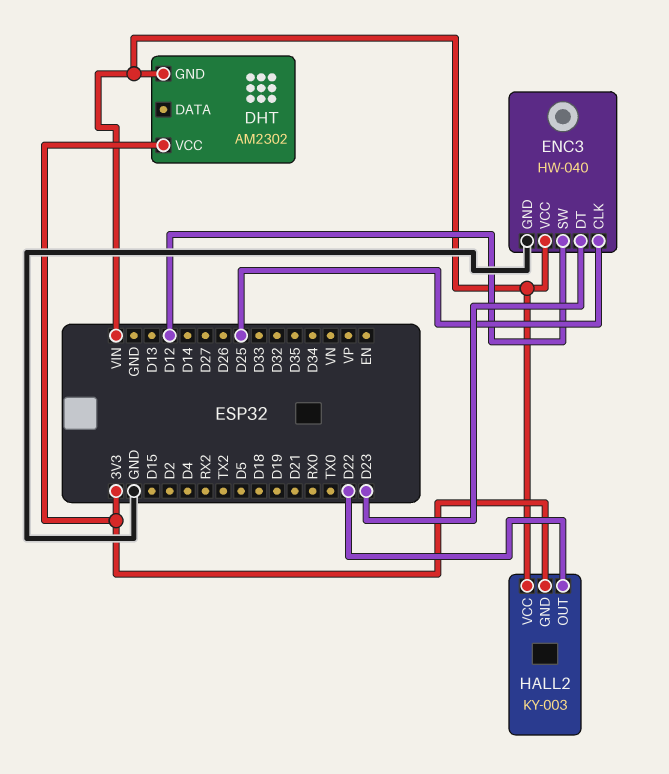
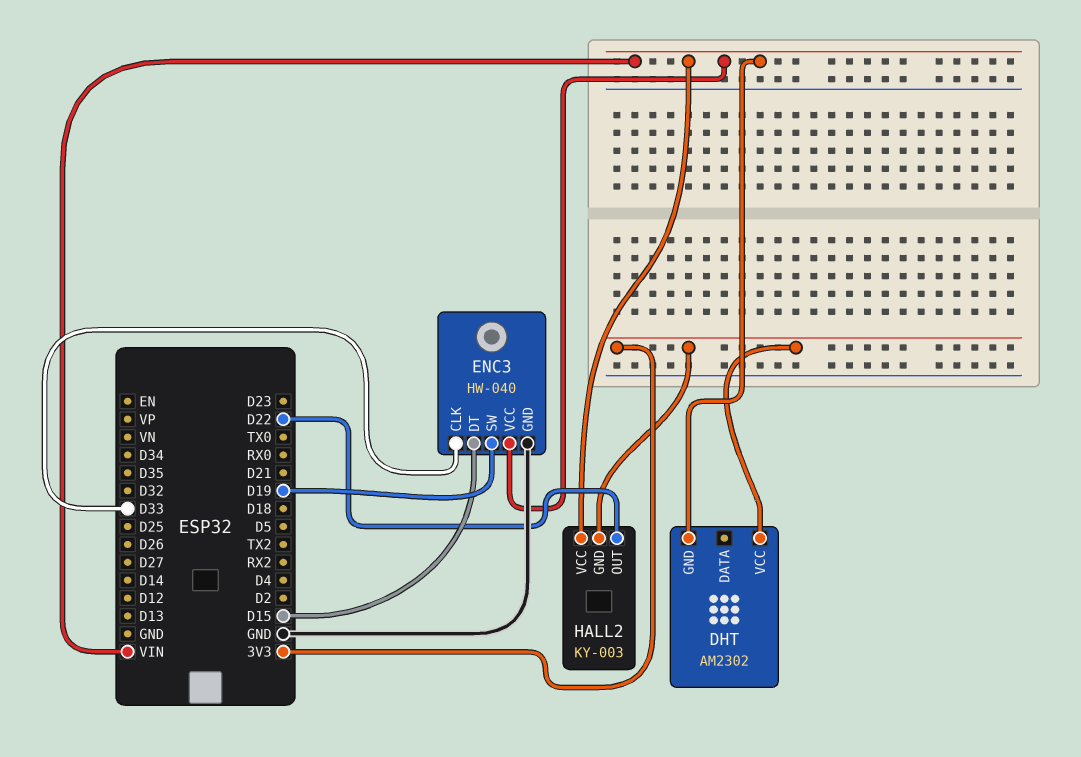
ENC3 pin CLK: D25 -> D33
ENC3 pin DT: D23 -> D15
ENC3 pin SW: D12 -> D19

